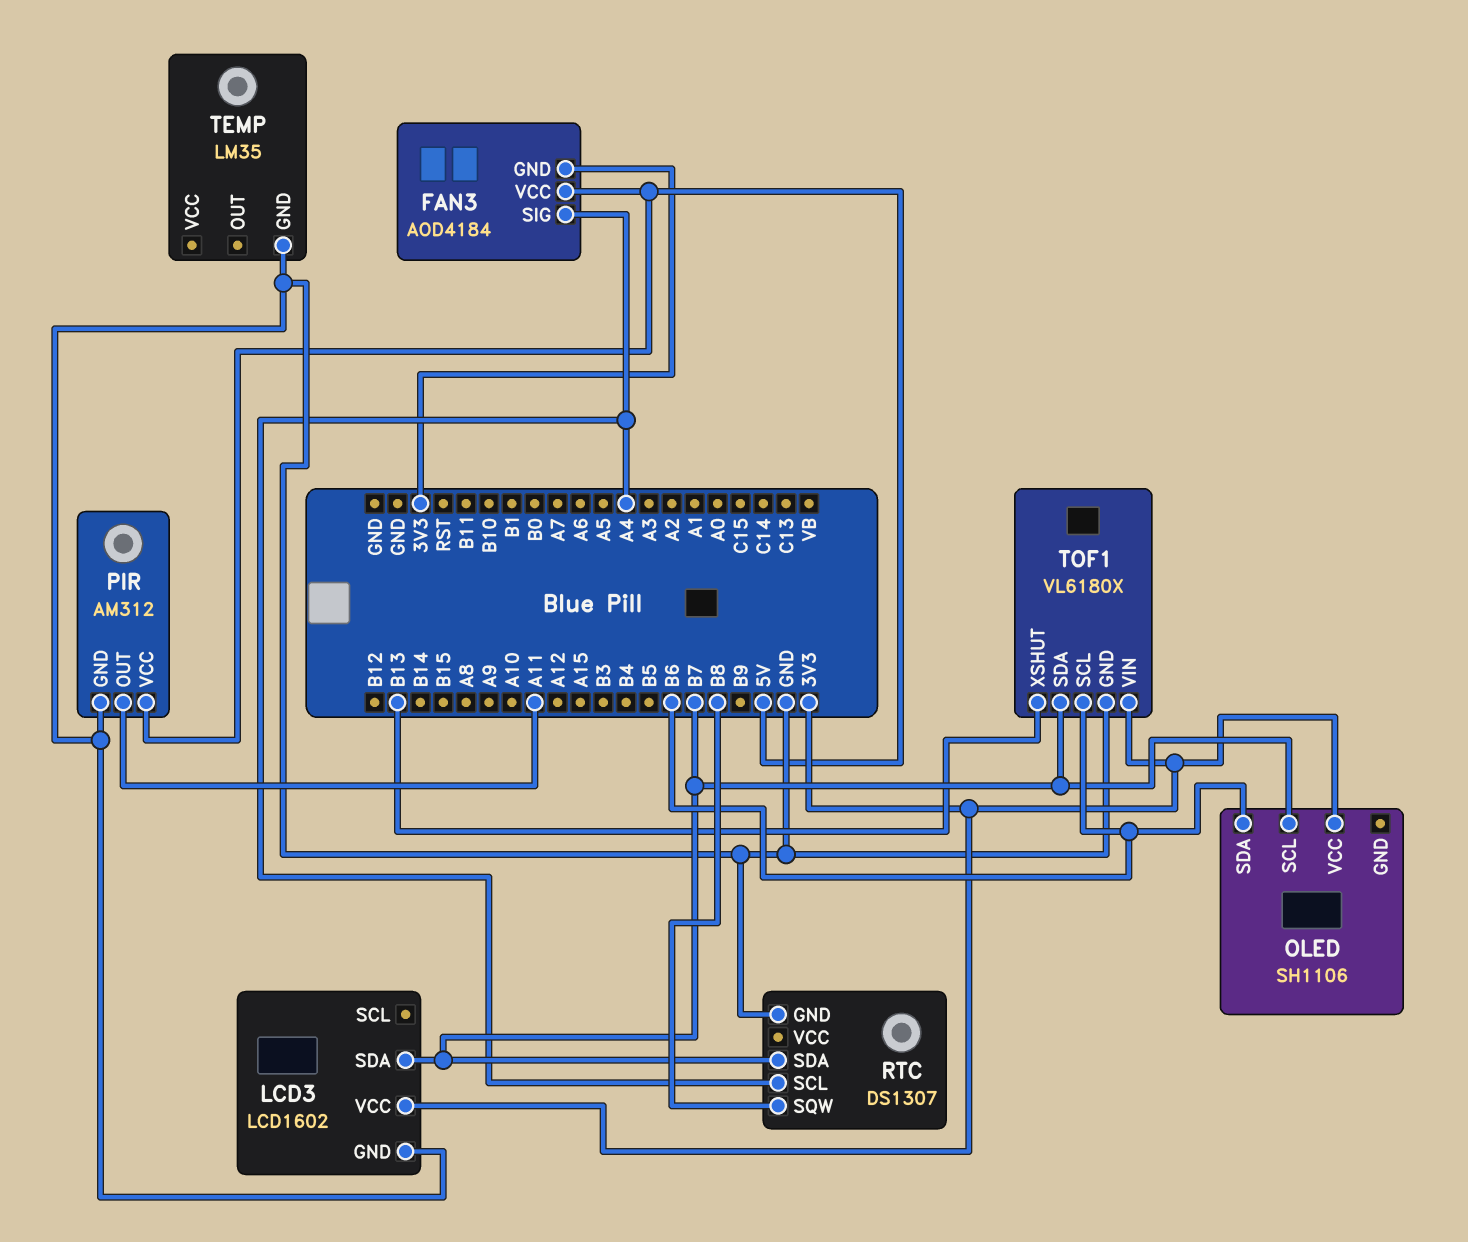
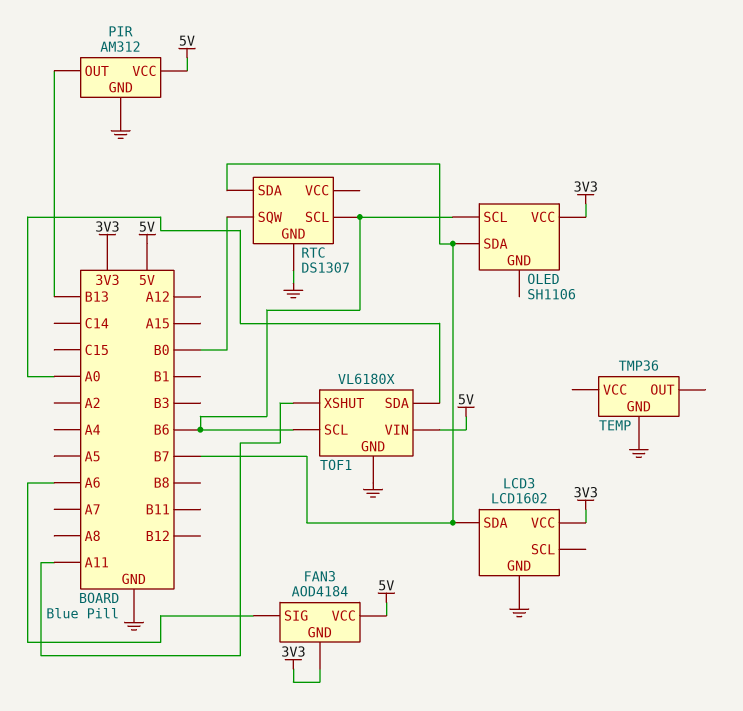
FAN3 pin SIG: A4 -> A6
OLED pin SCL: B7 -> B6
OLED pin SDA: B6 -> B7
PIR pin OUT: A11 -> B13
RTC pin SCL: A4 -> B6
RTC pin SQW: B8 -> B0
TEMP: LM35 -> TMP36
TOF1 pin SDA: B7 -> A0
TOF1 pin VIN: 3V3 -> 5V
TOF1 pin XSHUT: B13 -> A11

